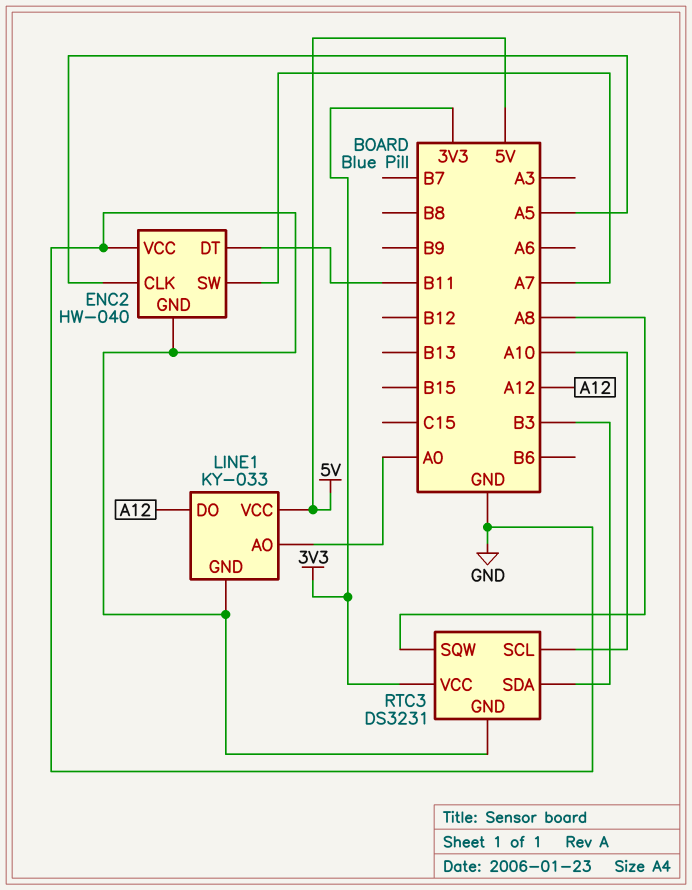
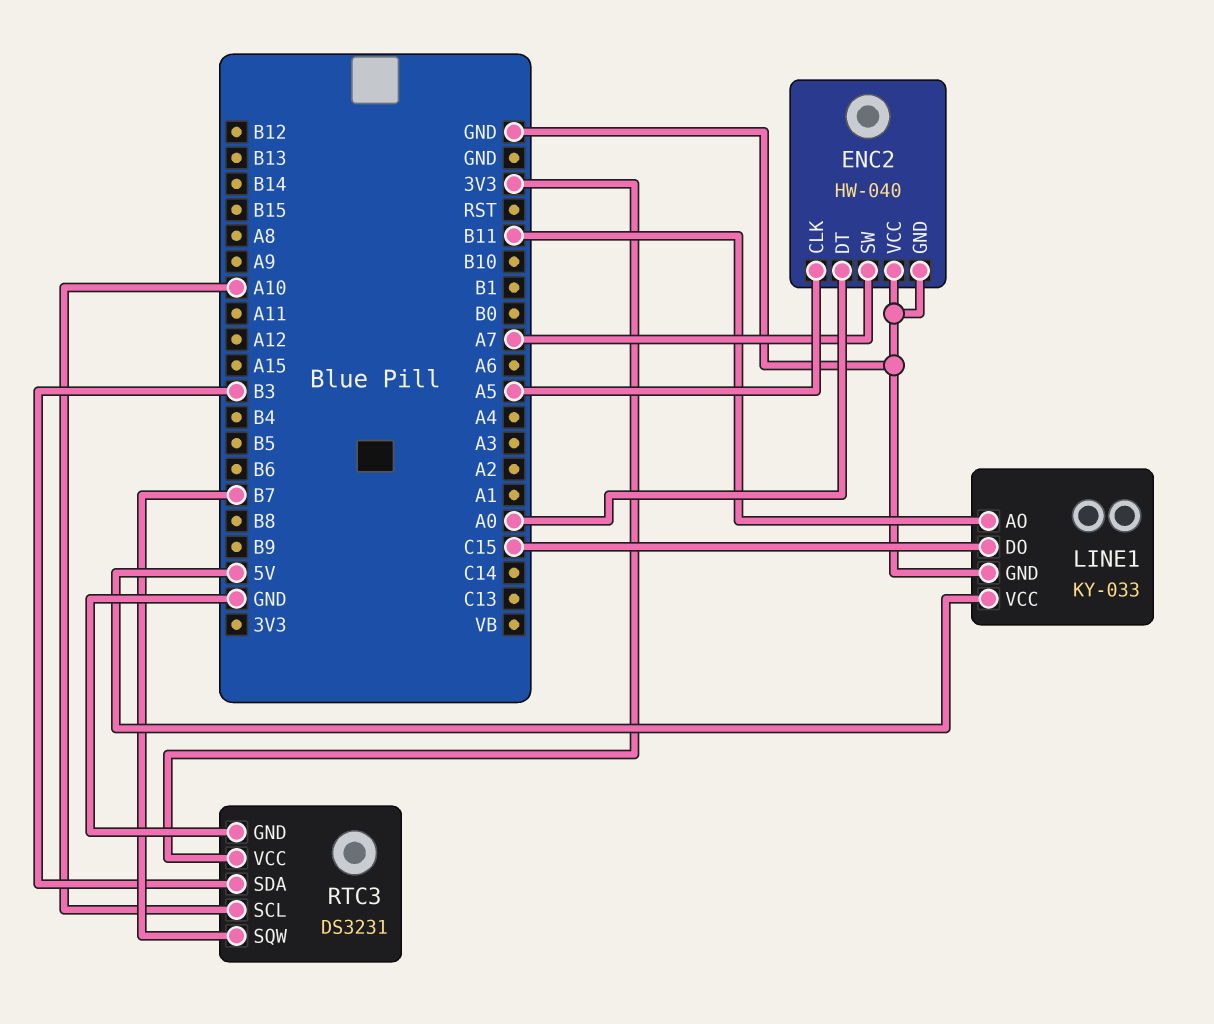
ENC2 pin DT: B11 -> A0
LINE1 pin AO: A0 -> B11
LINE1 pin DO: A12 -> C15
RTC3 pin SQW: A8 -> B7

